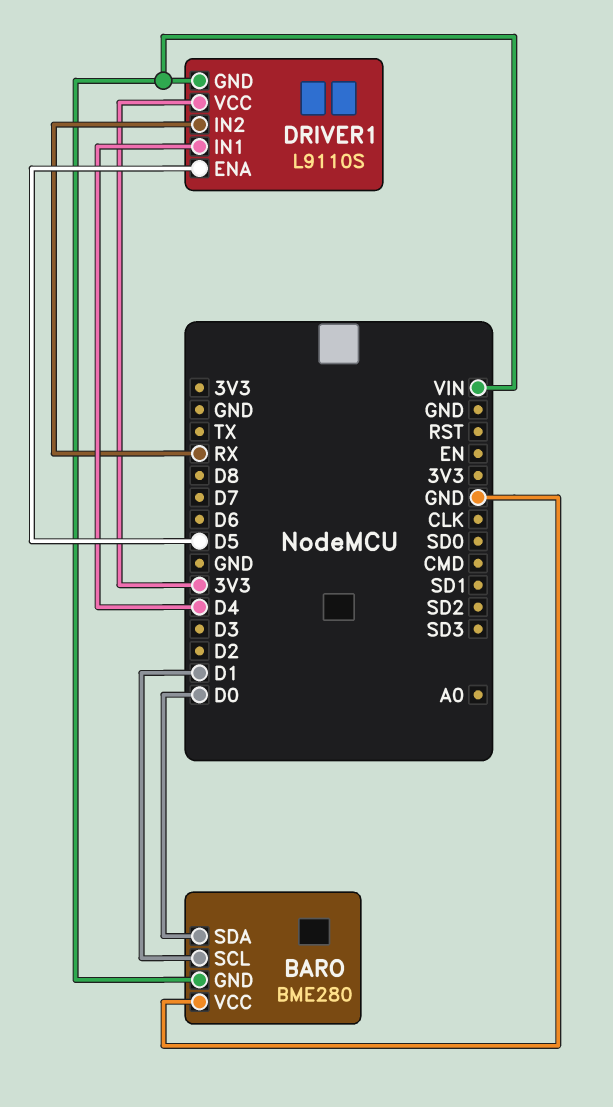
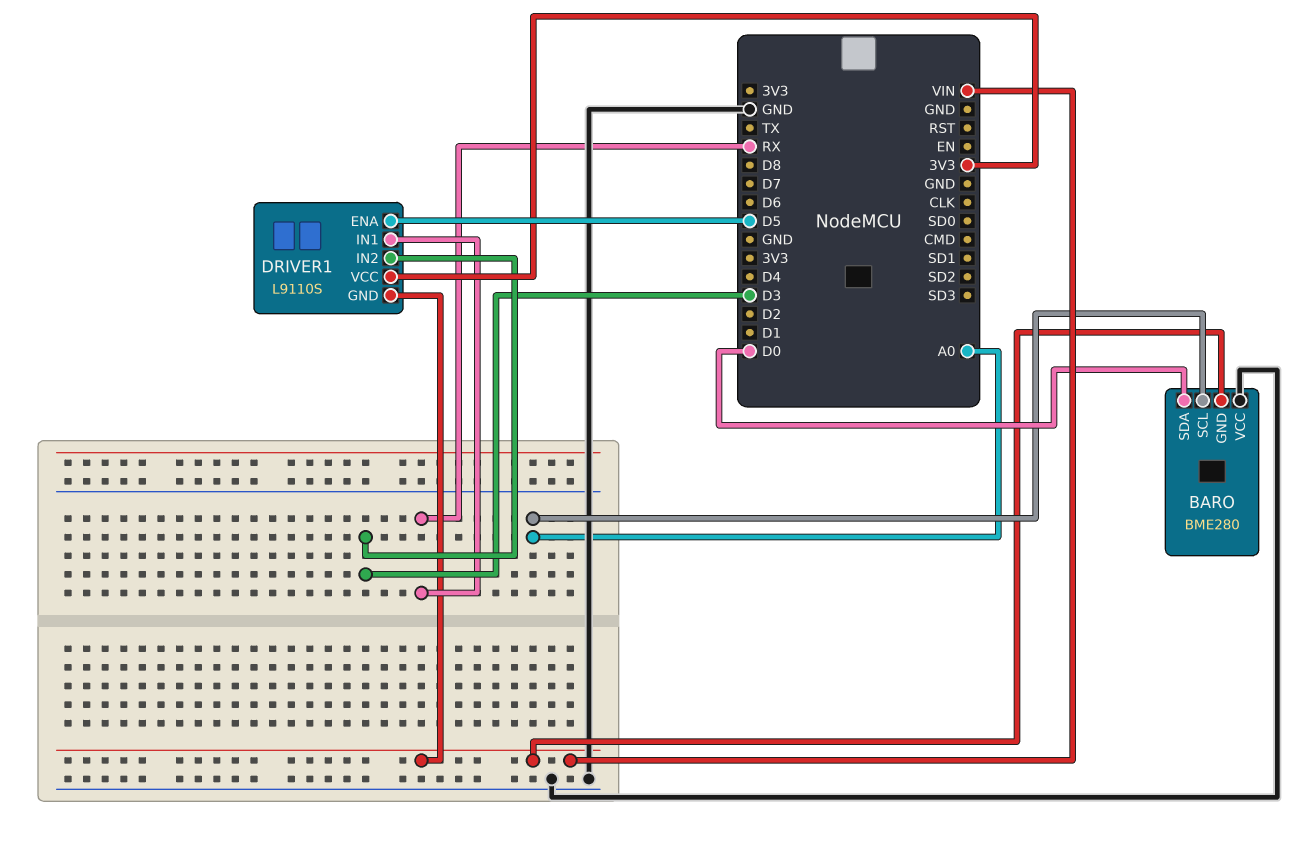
BARO pin SCL: D1 -> A0
DRIVER1 pin IN1: D4 -> RX
DRIVER1 pin IN2: RX -> D3

